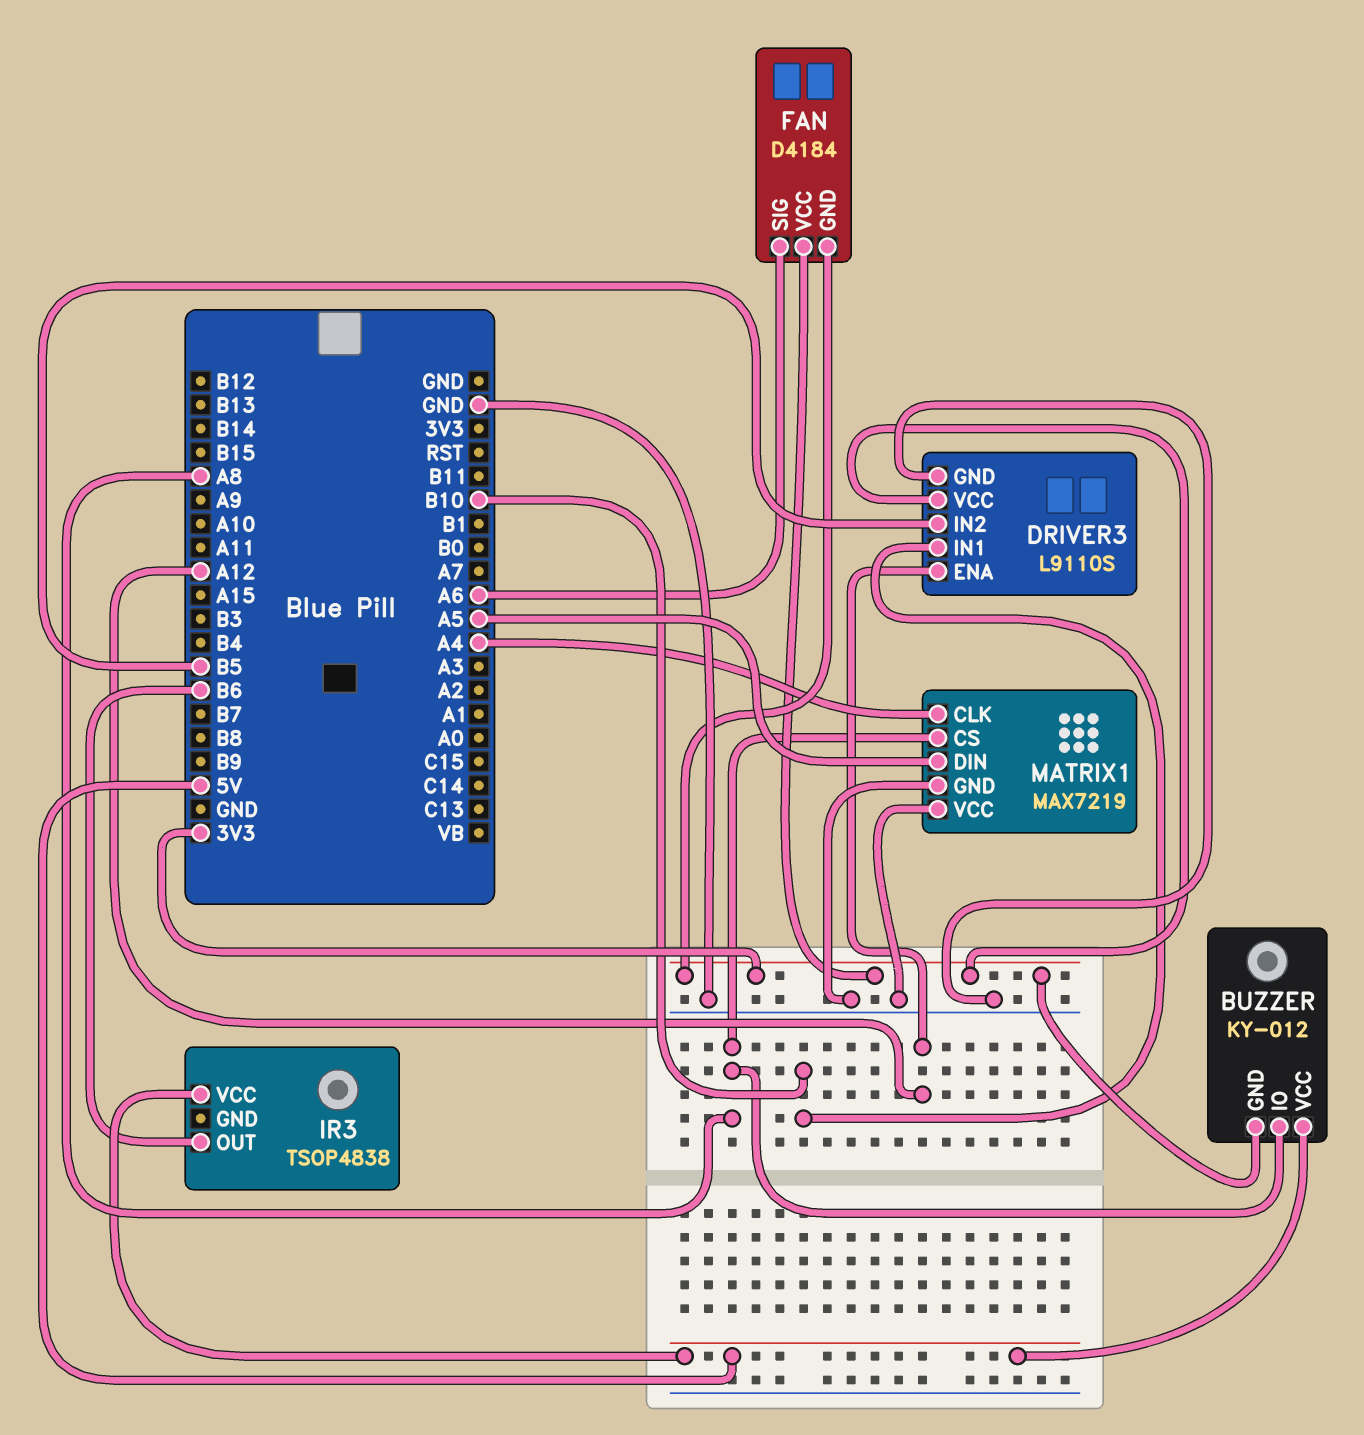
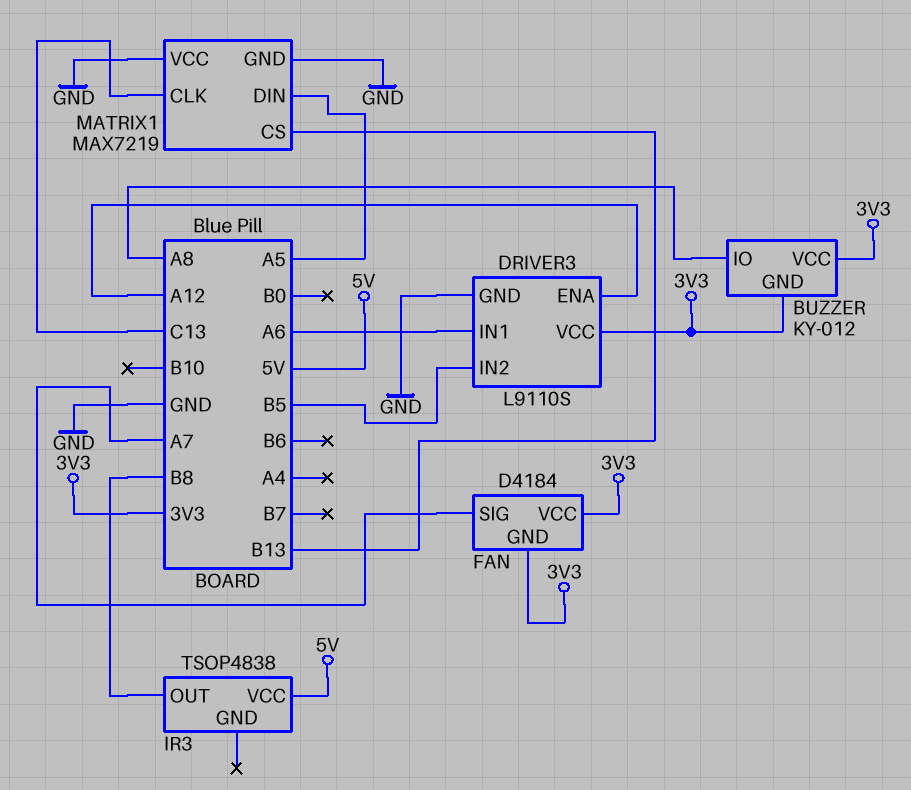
BUZZER pin VCC: 5V -> 3V3
DRIVER3 pin IN1: B10 -> A6
FAN pin SIG: A6 -> A7
IR3 pin OUT: B6 -> B8
MATRIX1 pin CLK: A4 -> C13
MATRIX1 pin CS: A8 -> B13

